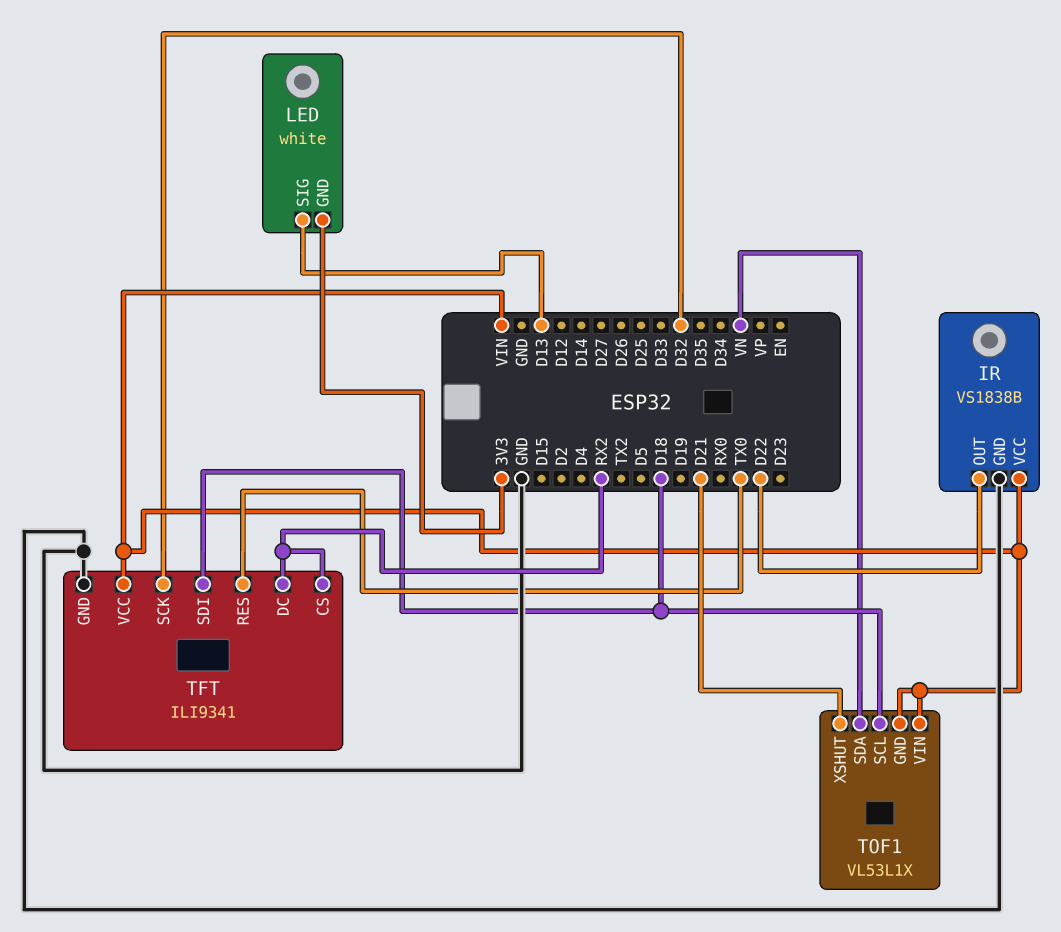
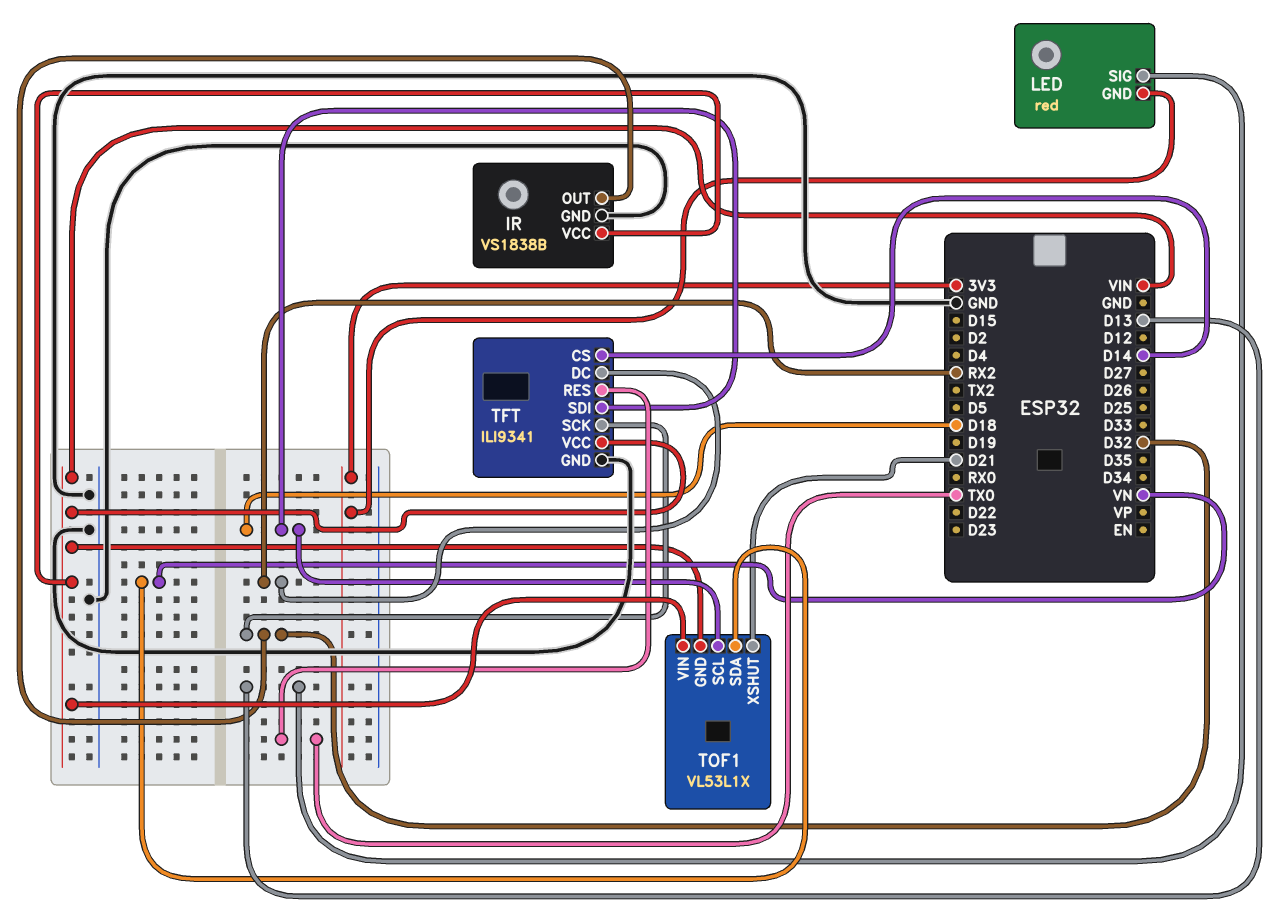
IR pin OUT: D22 -> D32
LED: white -> red
TFT pin CS: RX2 -> D14

